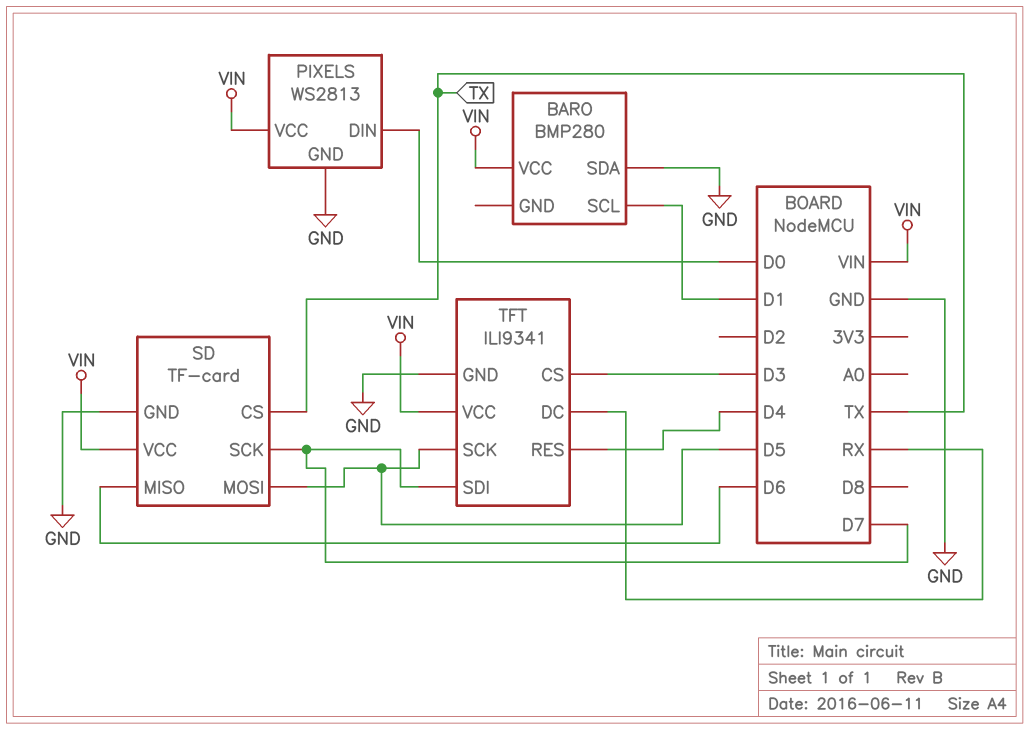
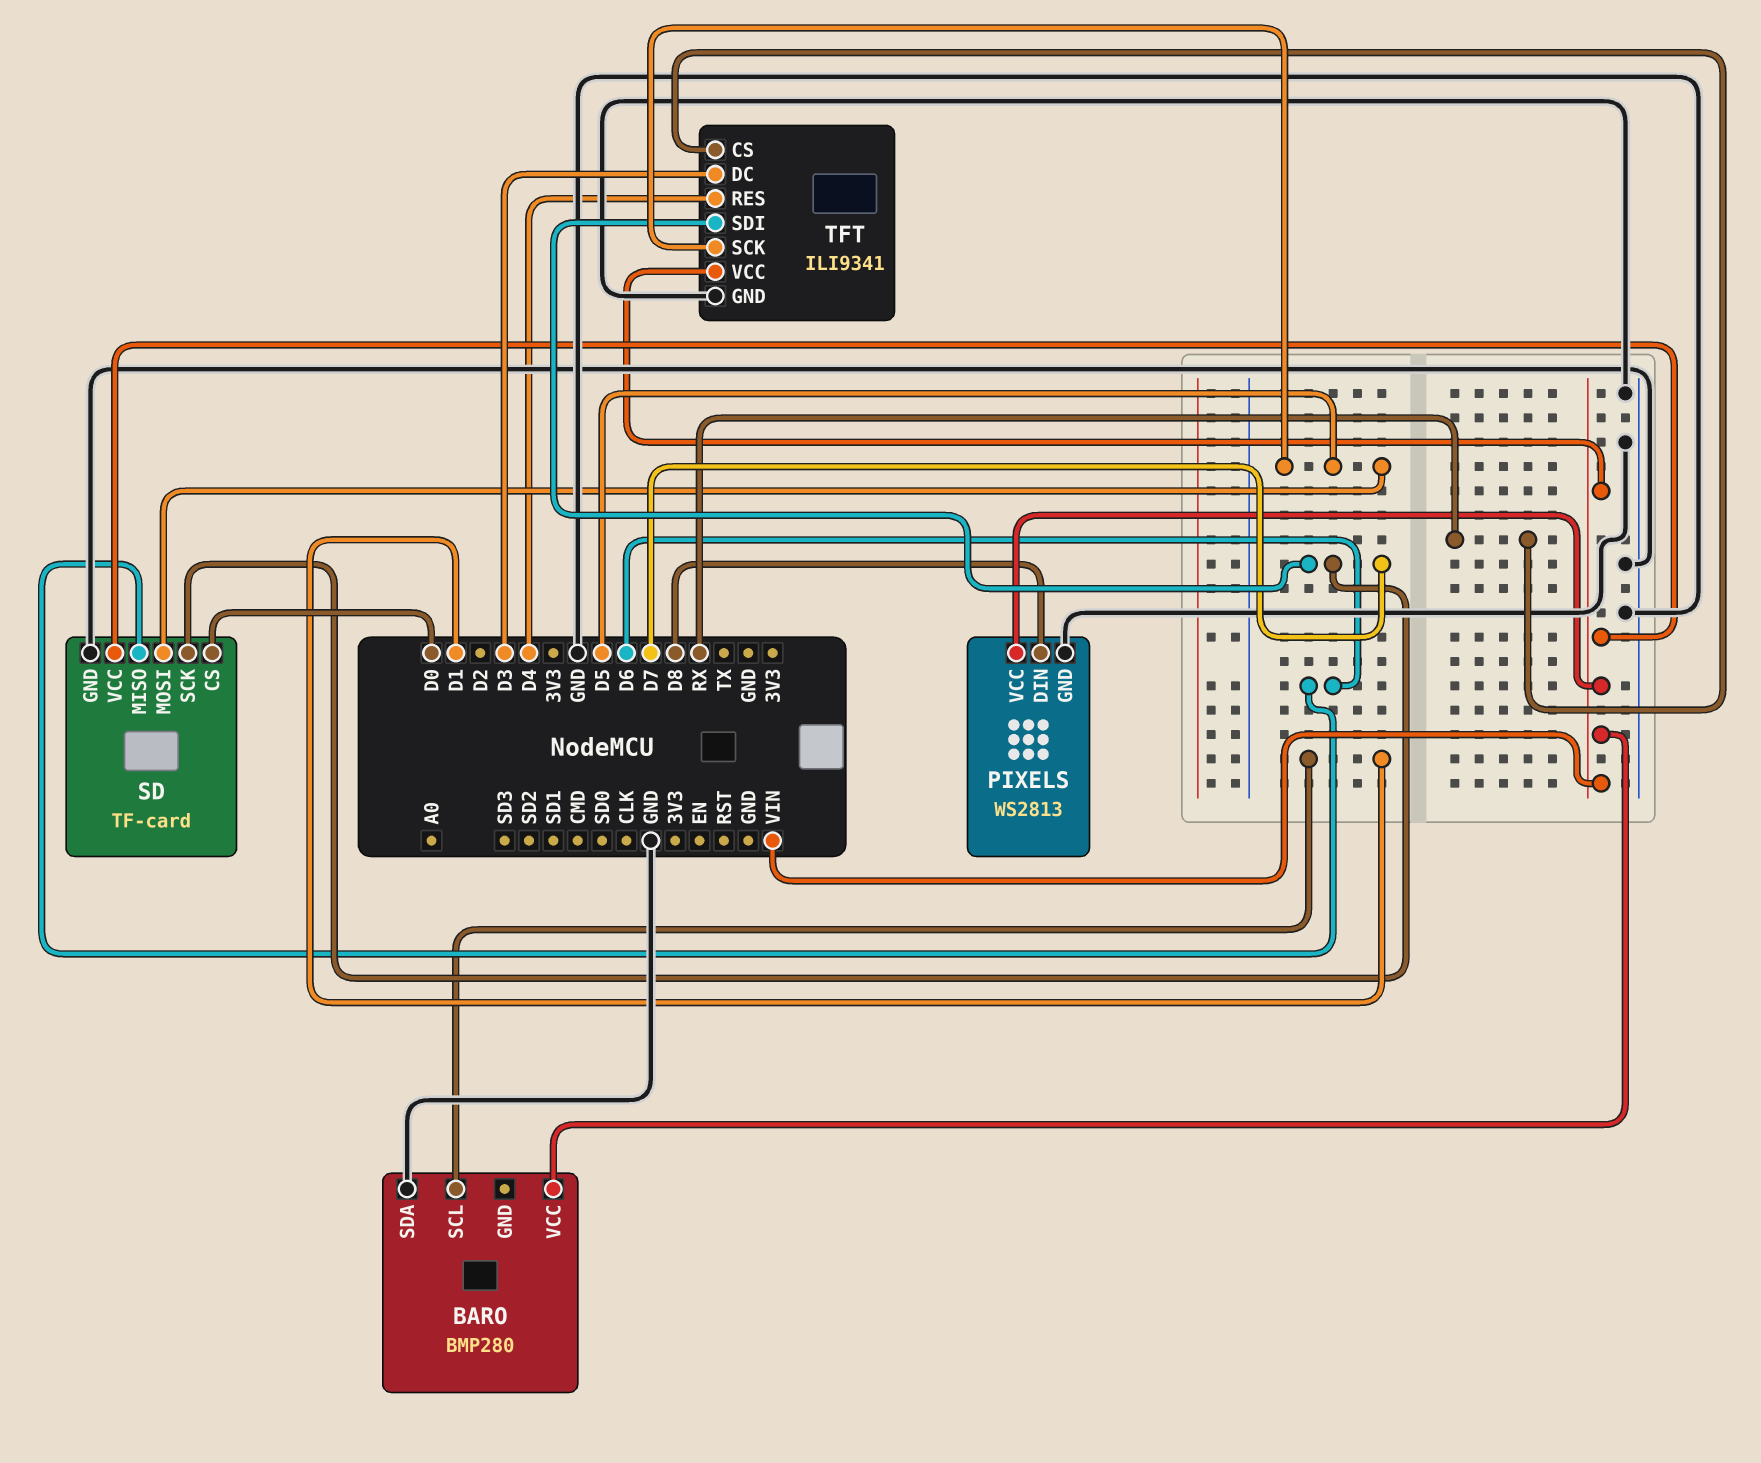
PIXELS pin DIN: D0 -> D8
SD pin CS: TX -> D0
TFT pin CS: D3 -> RX
TFT pin DC: RX -> D3

